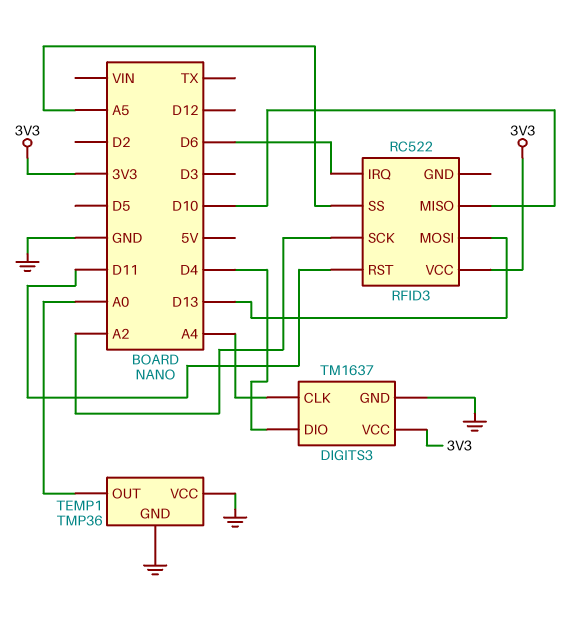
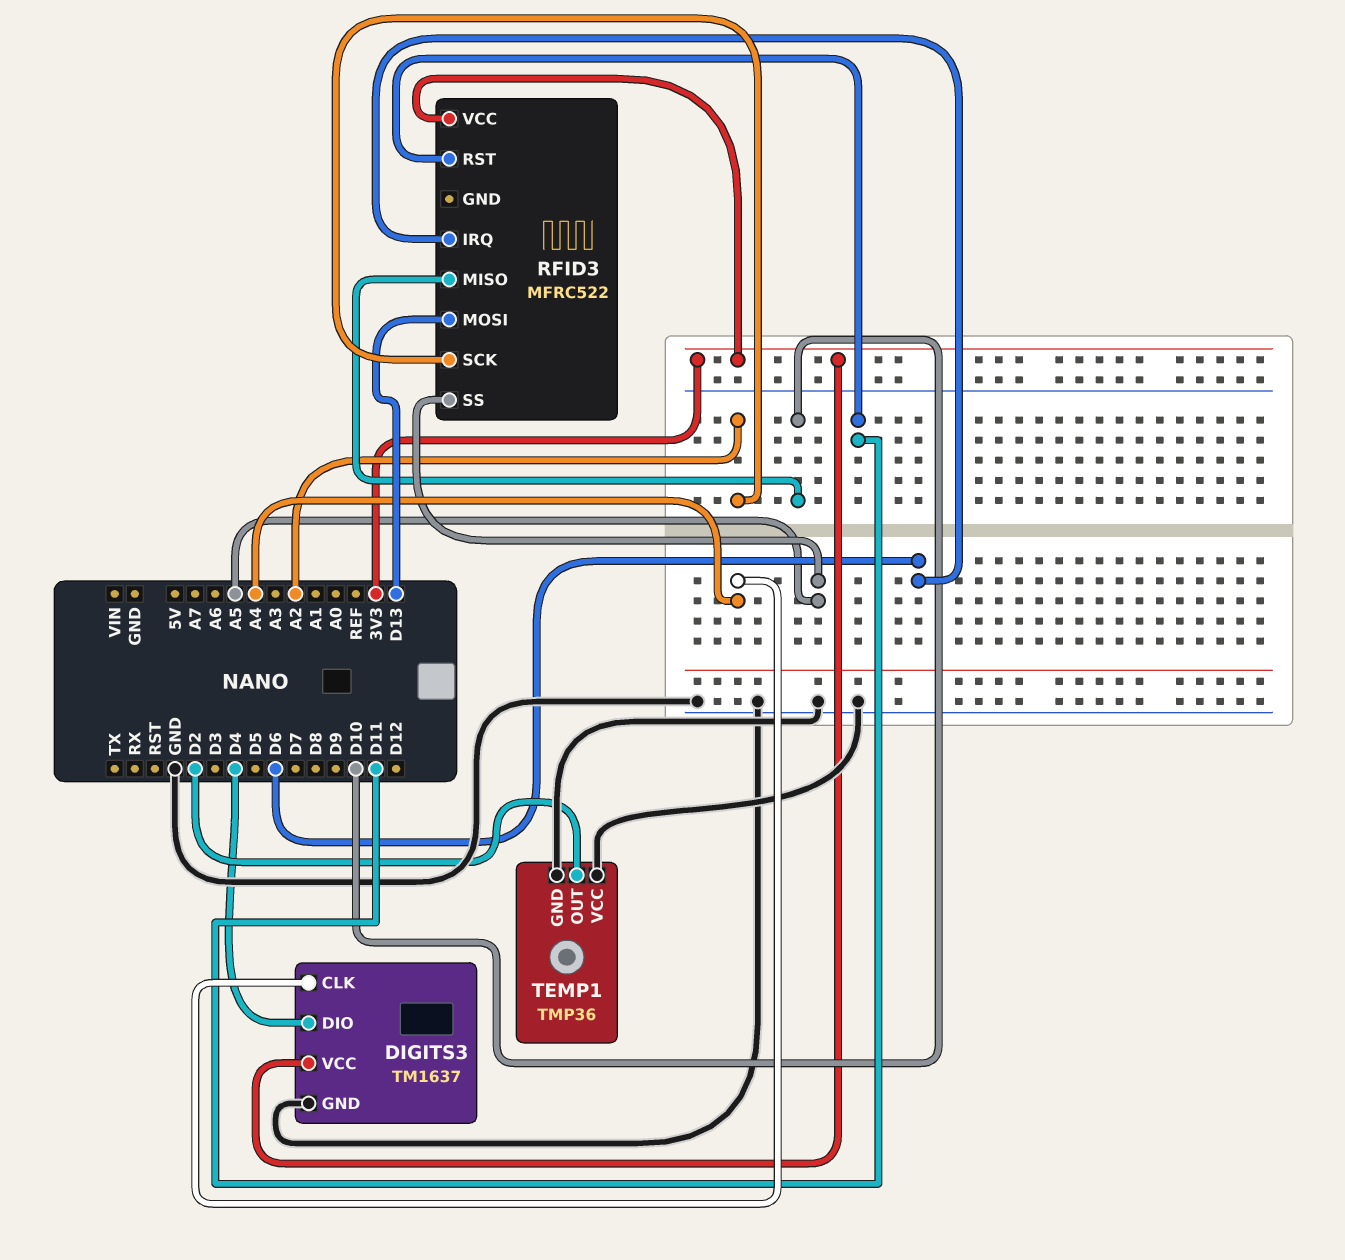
RFID3: RC522 -> MFRC522
TEMP1 pin OUT: A0 -> D2

